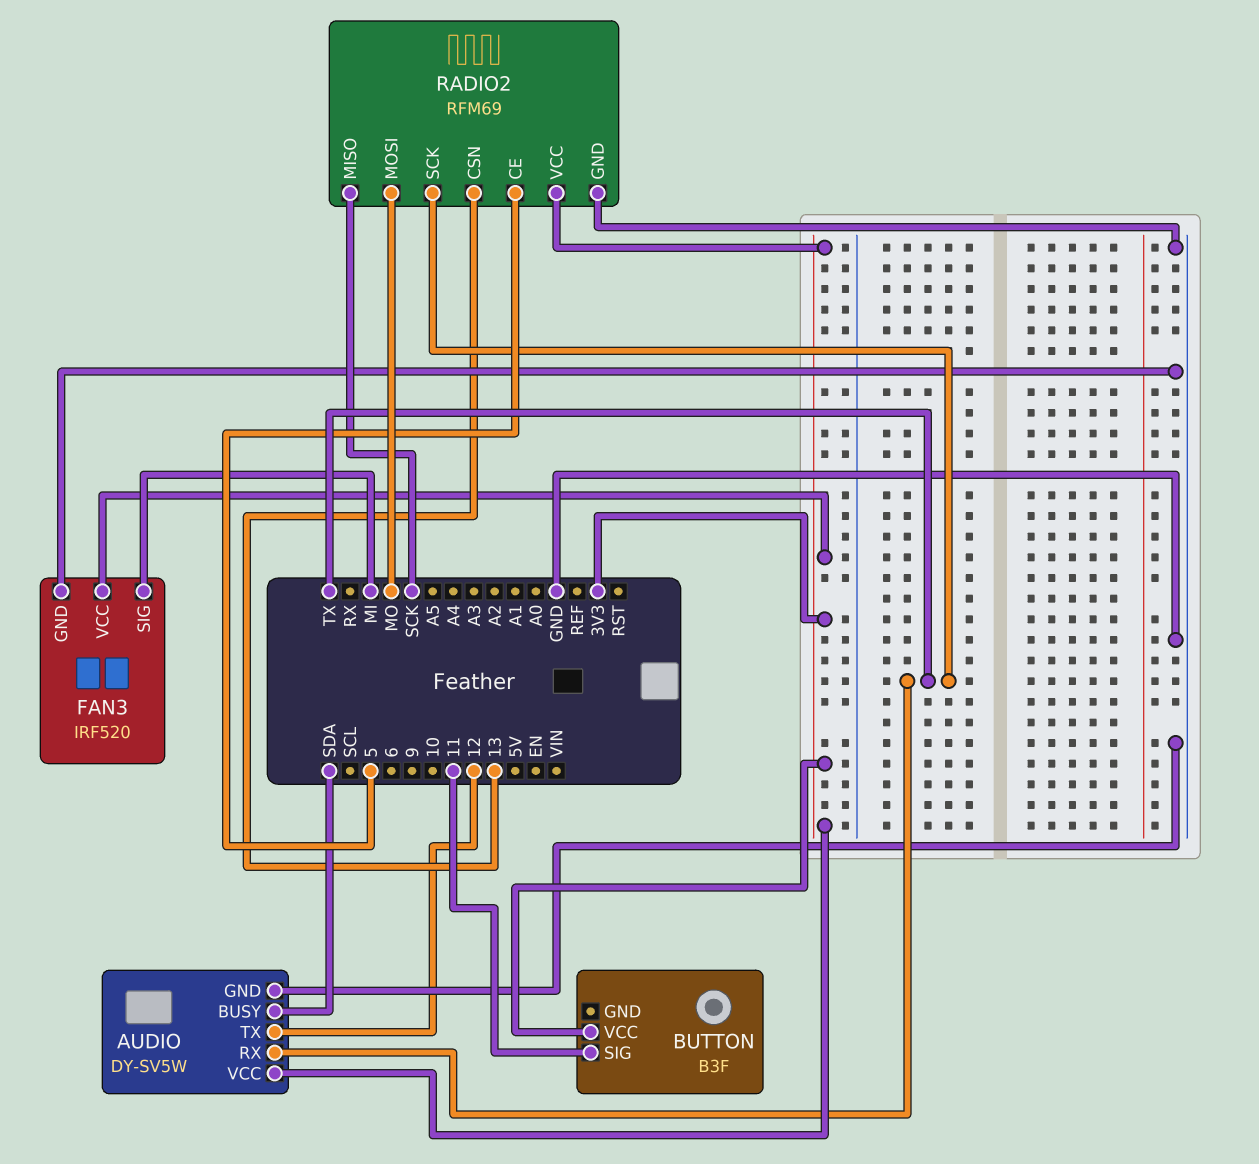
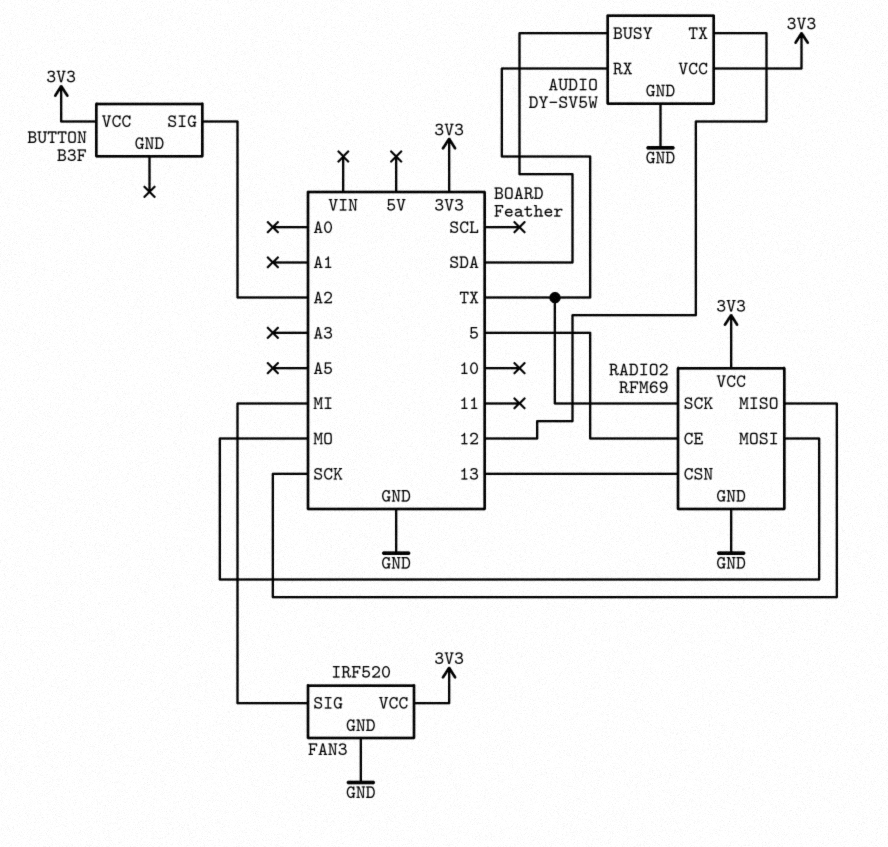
BUTTON pin SIG: 11 -> A2

